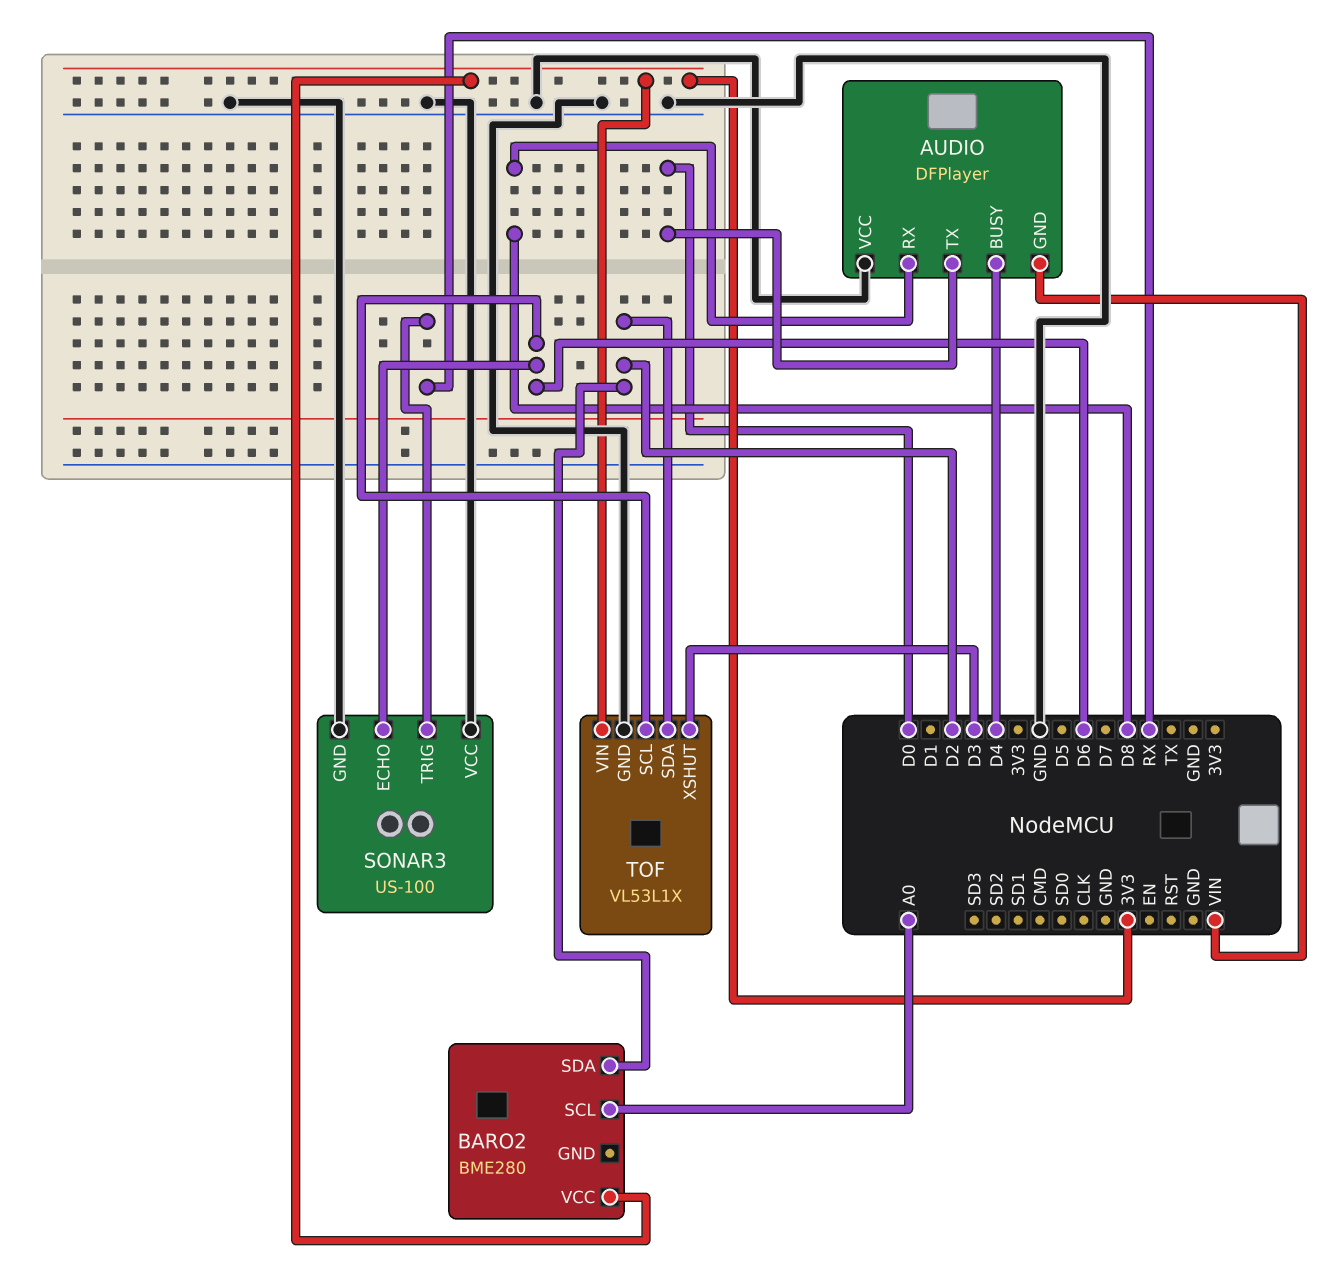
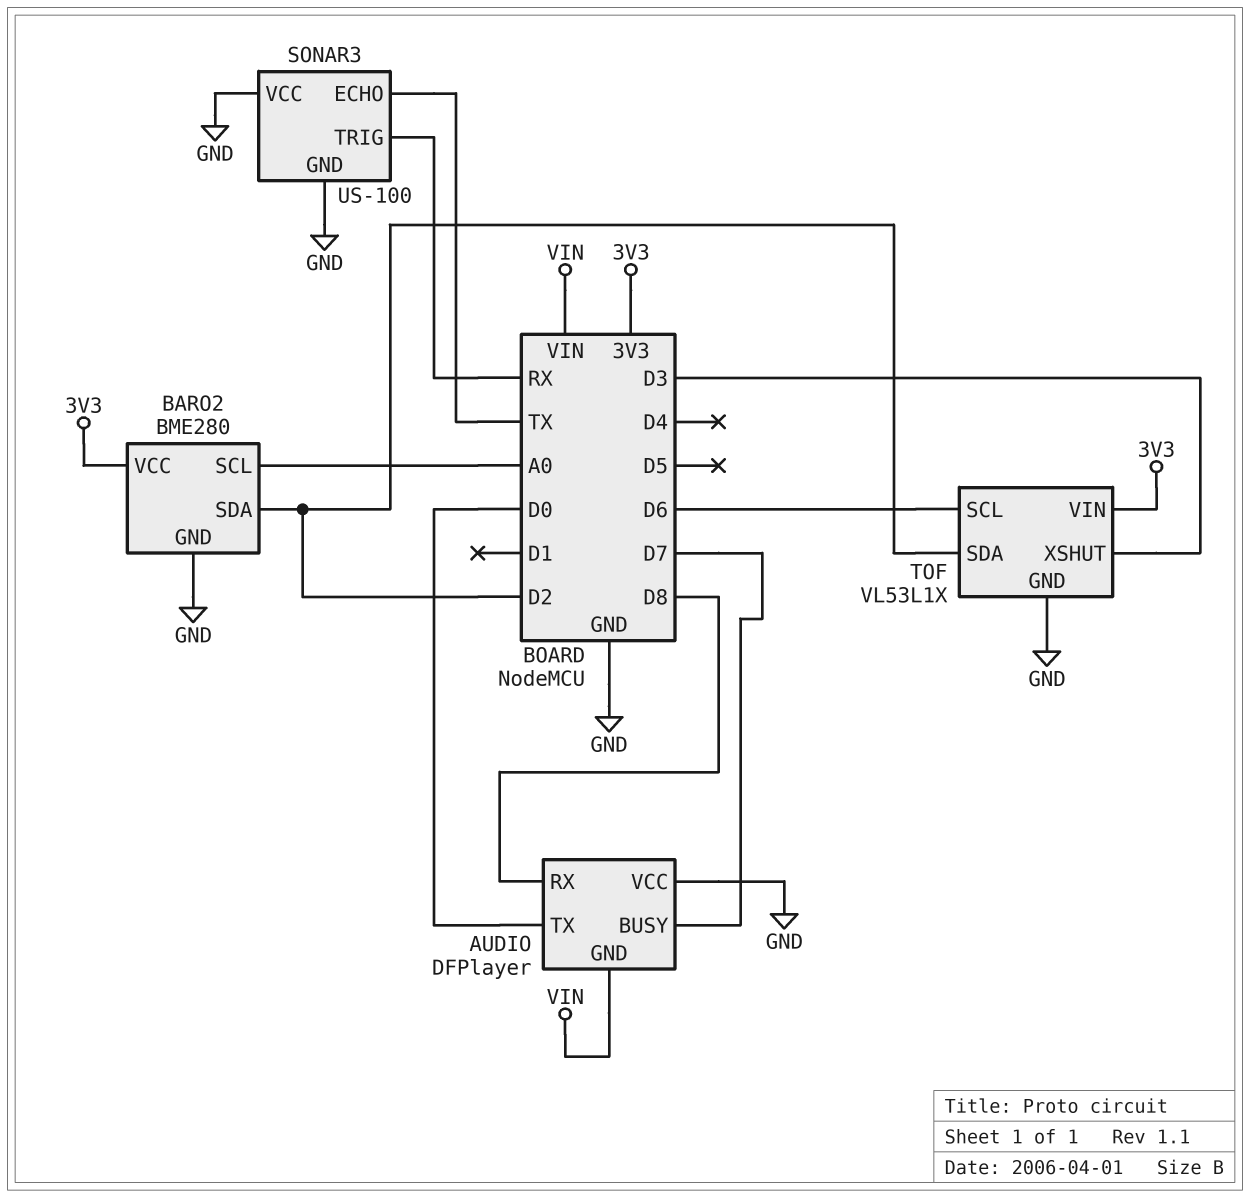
AUDIO pin BUSY: D4 -> D7
BARO2 pin GND: none -> GND
SONAR3 pin ECHO: D6 -> TX

